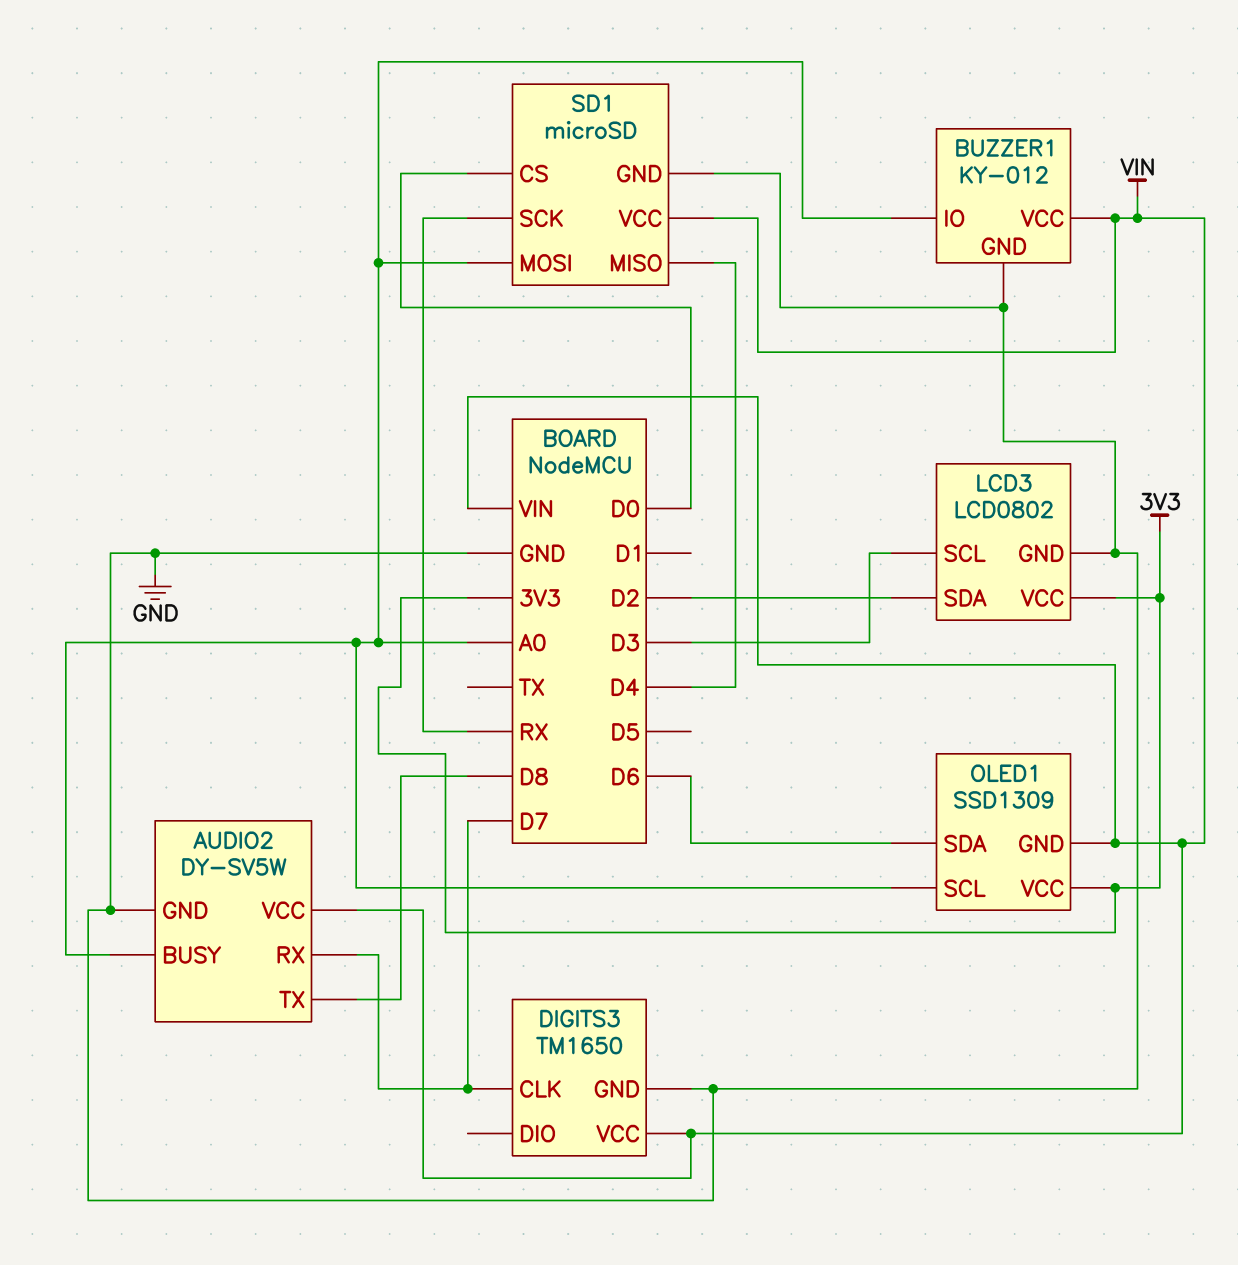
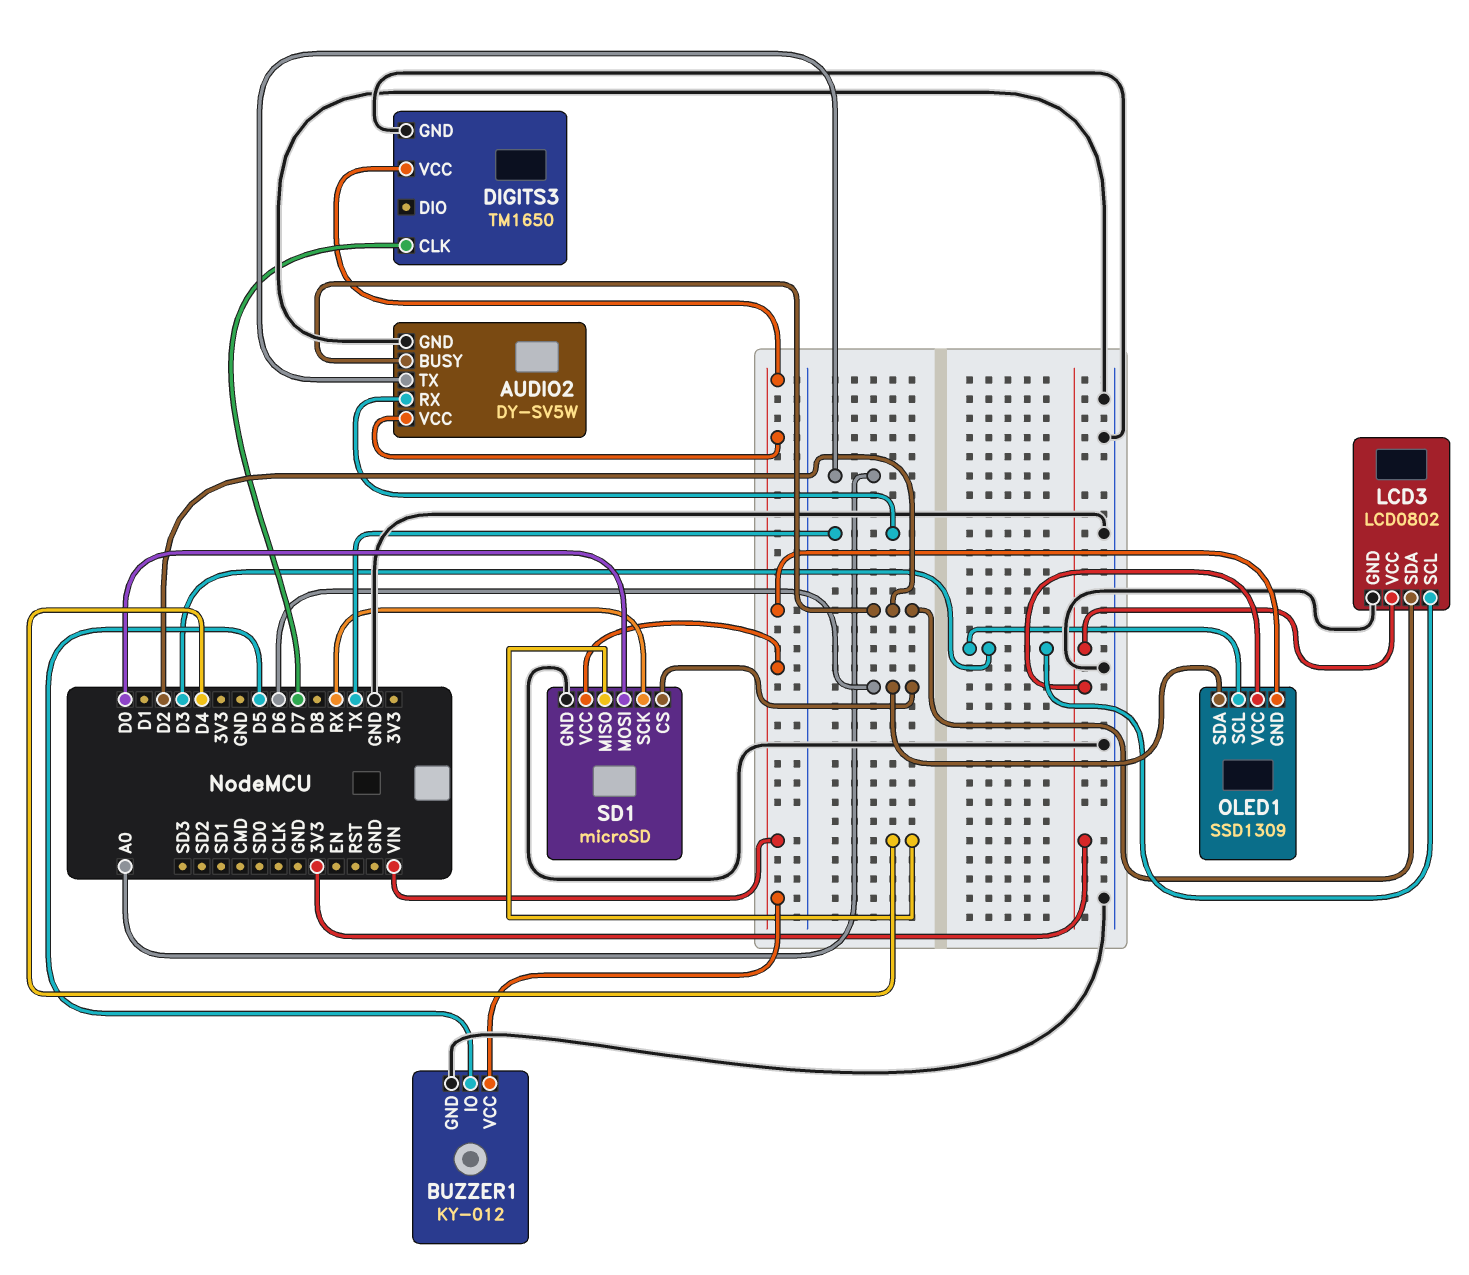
AUDIO2 pin BUSY: A0 -> D2
AUDIO2 pin RX: D7 -> TX
AUDIO2 pin TX: D8 -> A0
BUZZER1 pin IO: A0 -> D5
OLED1 pin SCL: A0 -> D3
SD1 pin CS: D0 -> D6
SD1 pin MOSI: A0 -> D0

